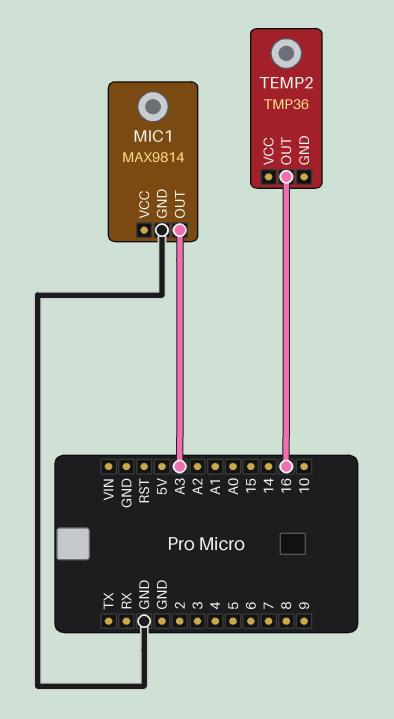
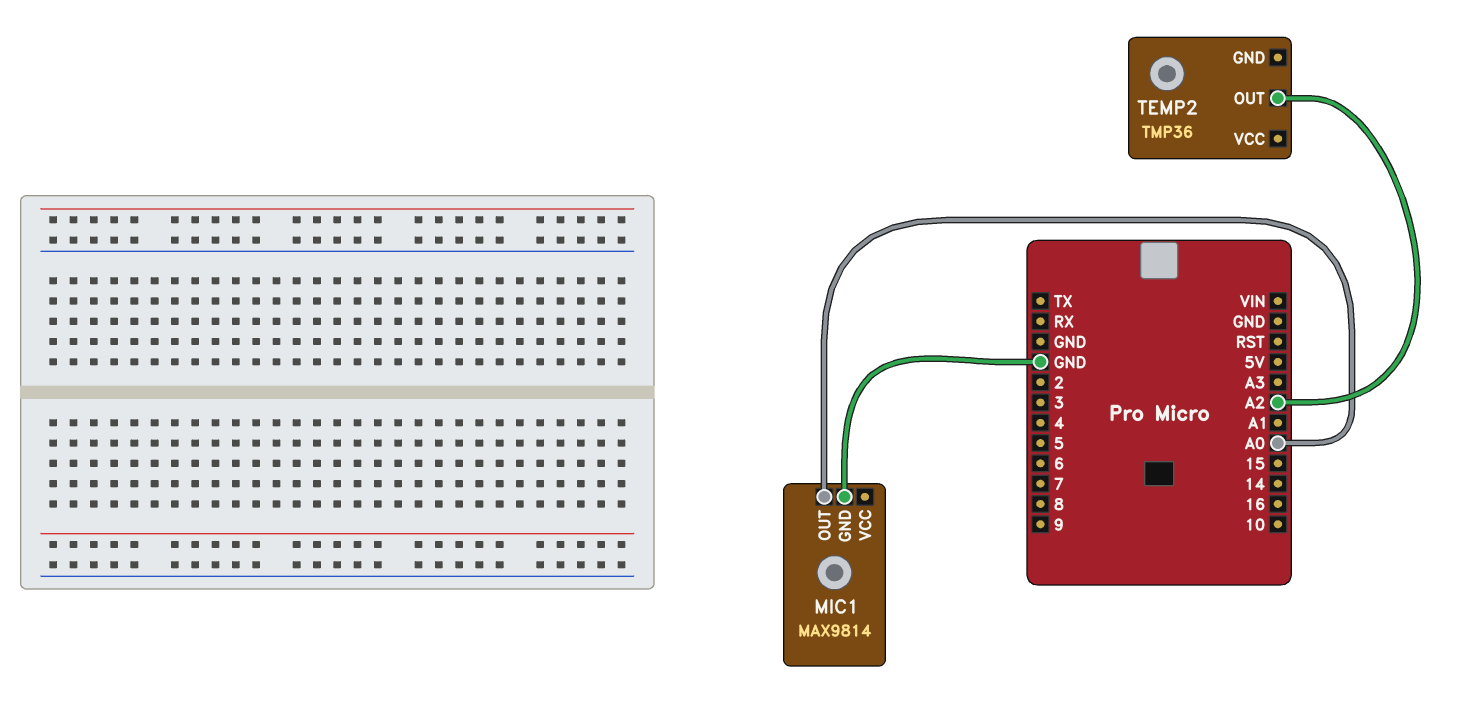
MIC1 pin OUT: A3 -> A0
TEMP2 pin OUT: 16 -> A2

